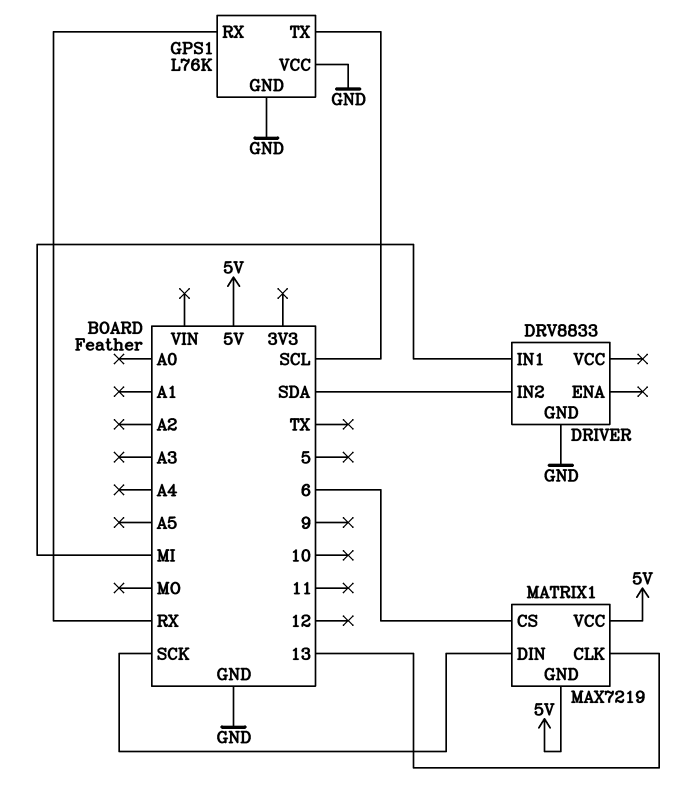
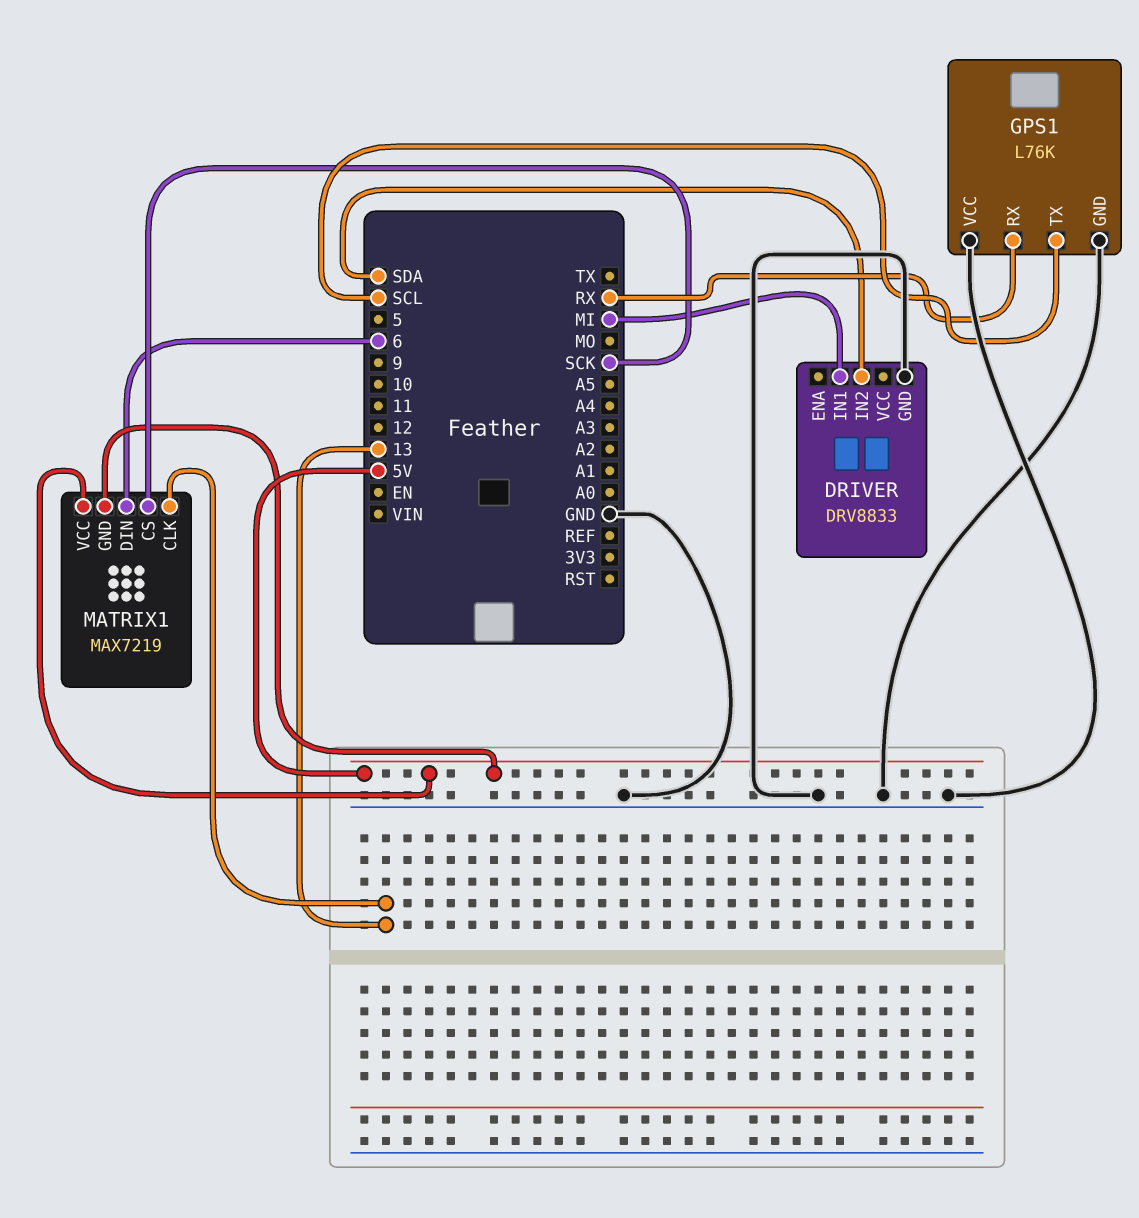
MATRIX1 pin CS: 6 -> SCK
MATRIX1 pin DIN: SCK -> 6

